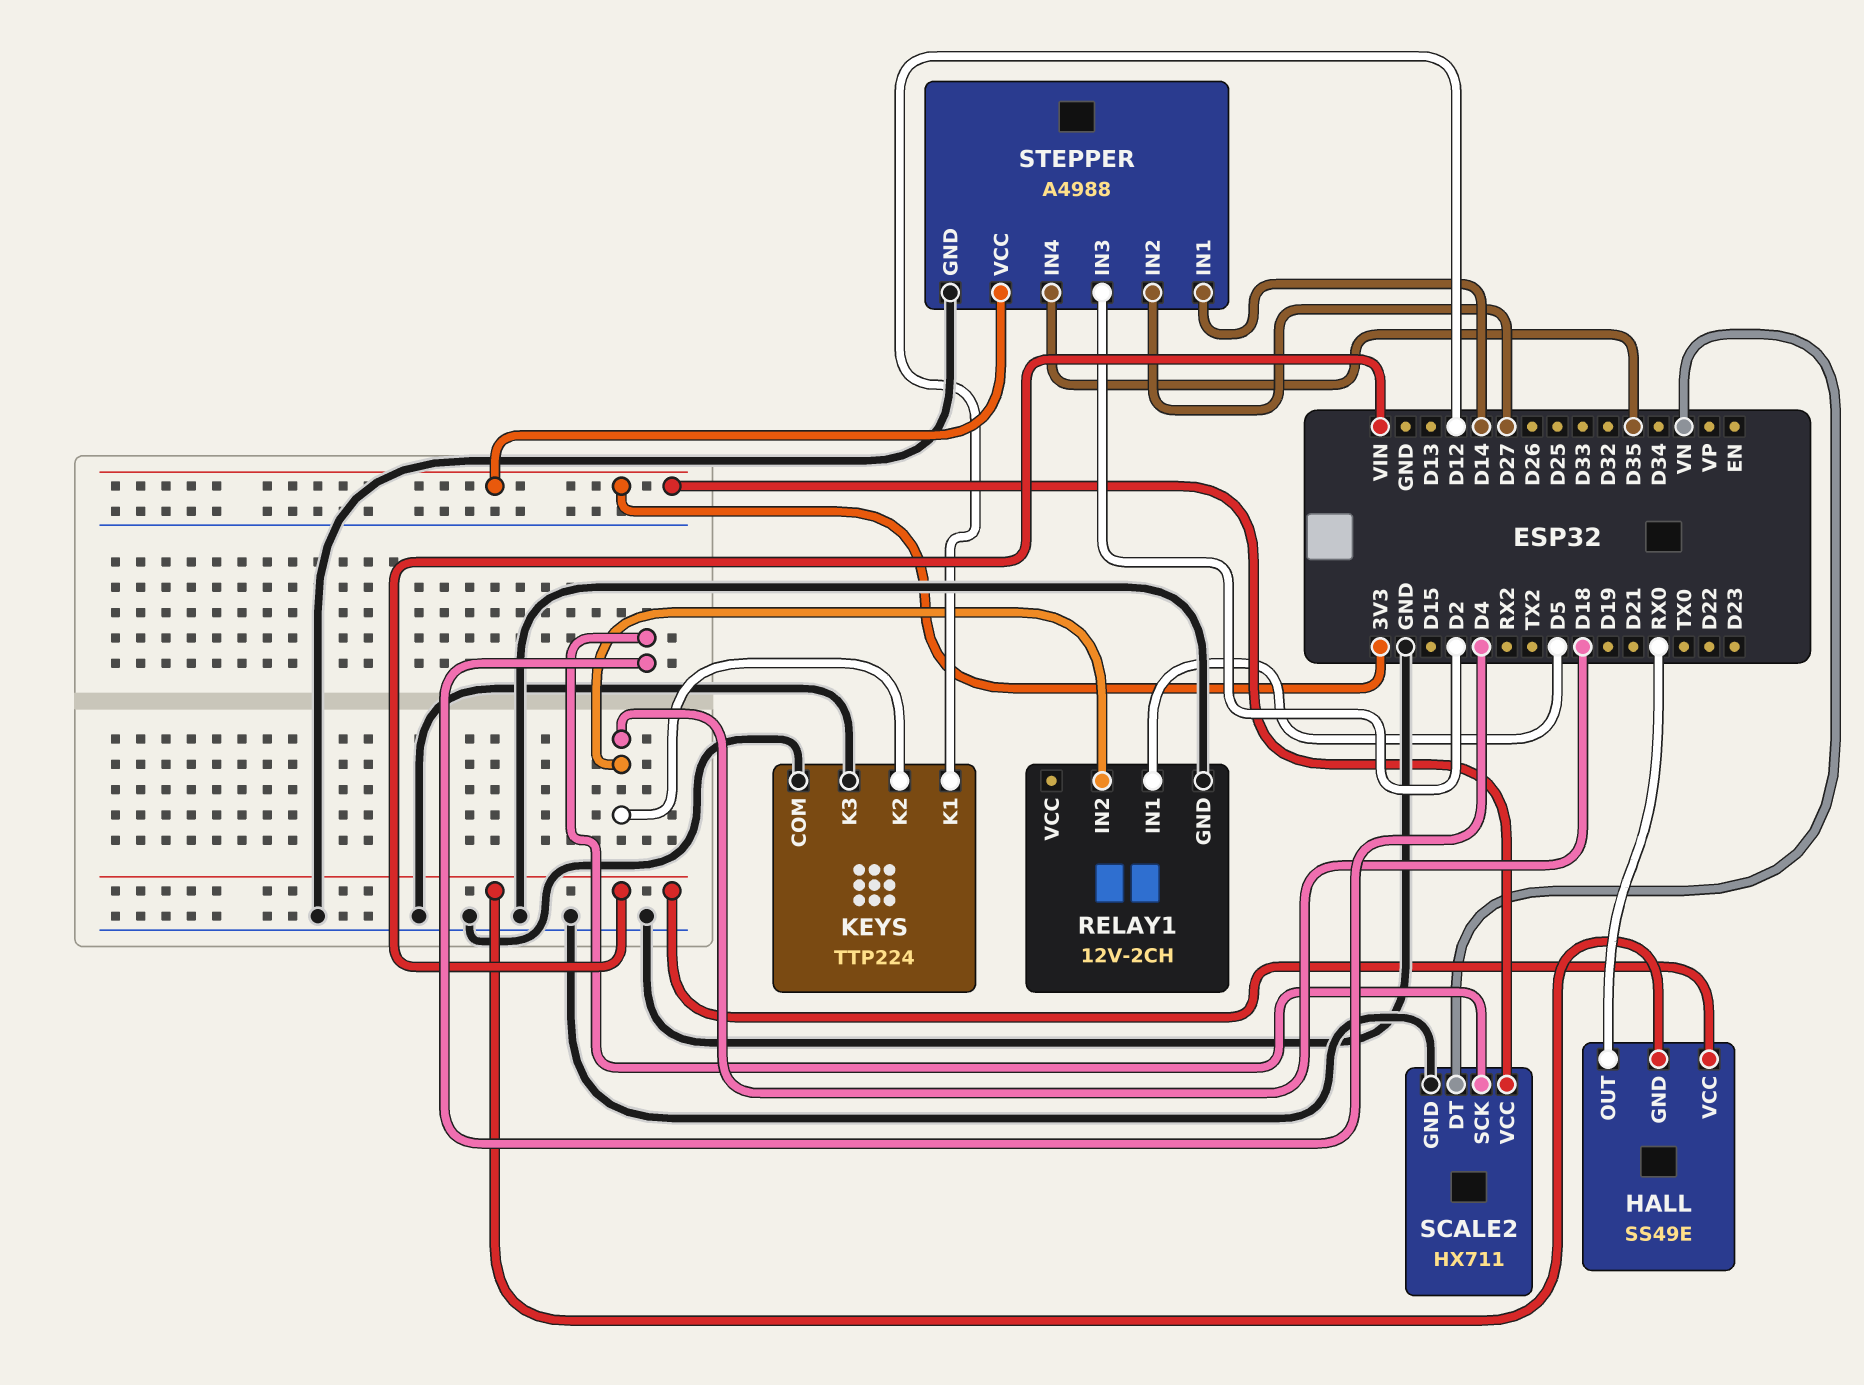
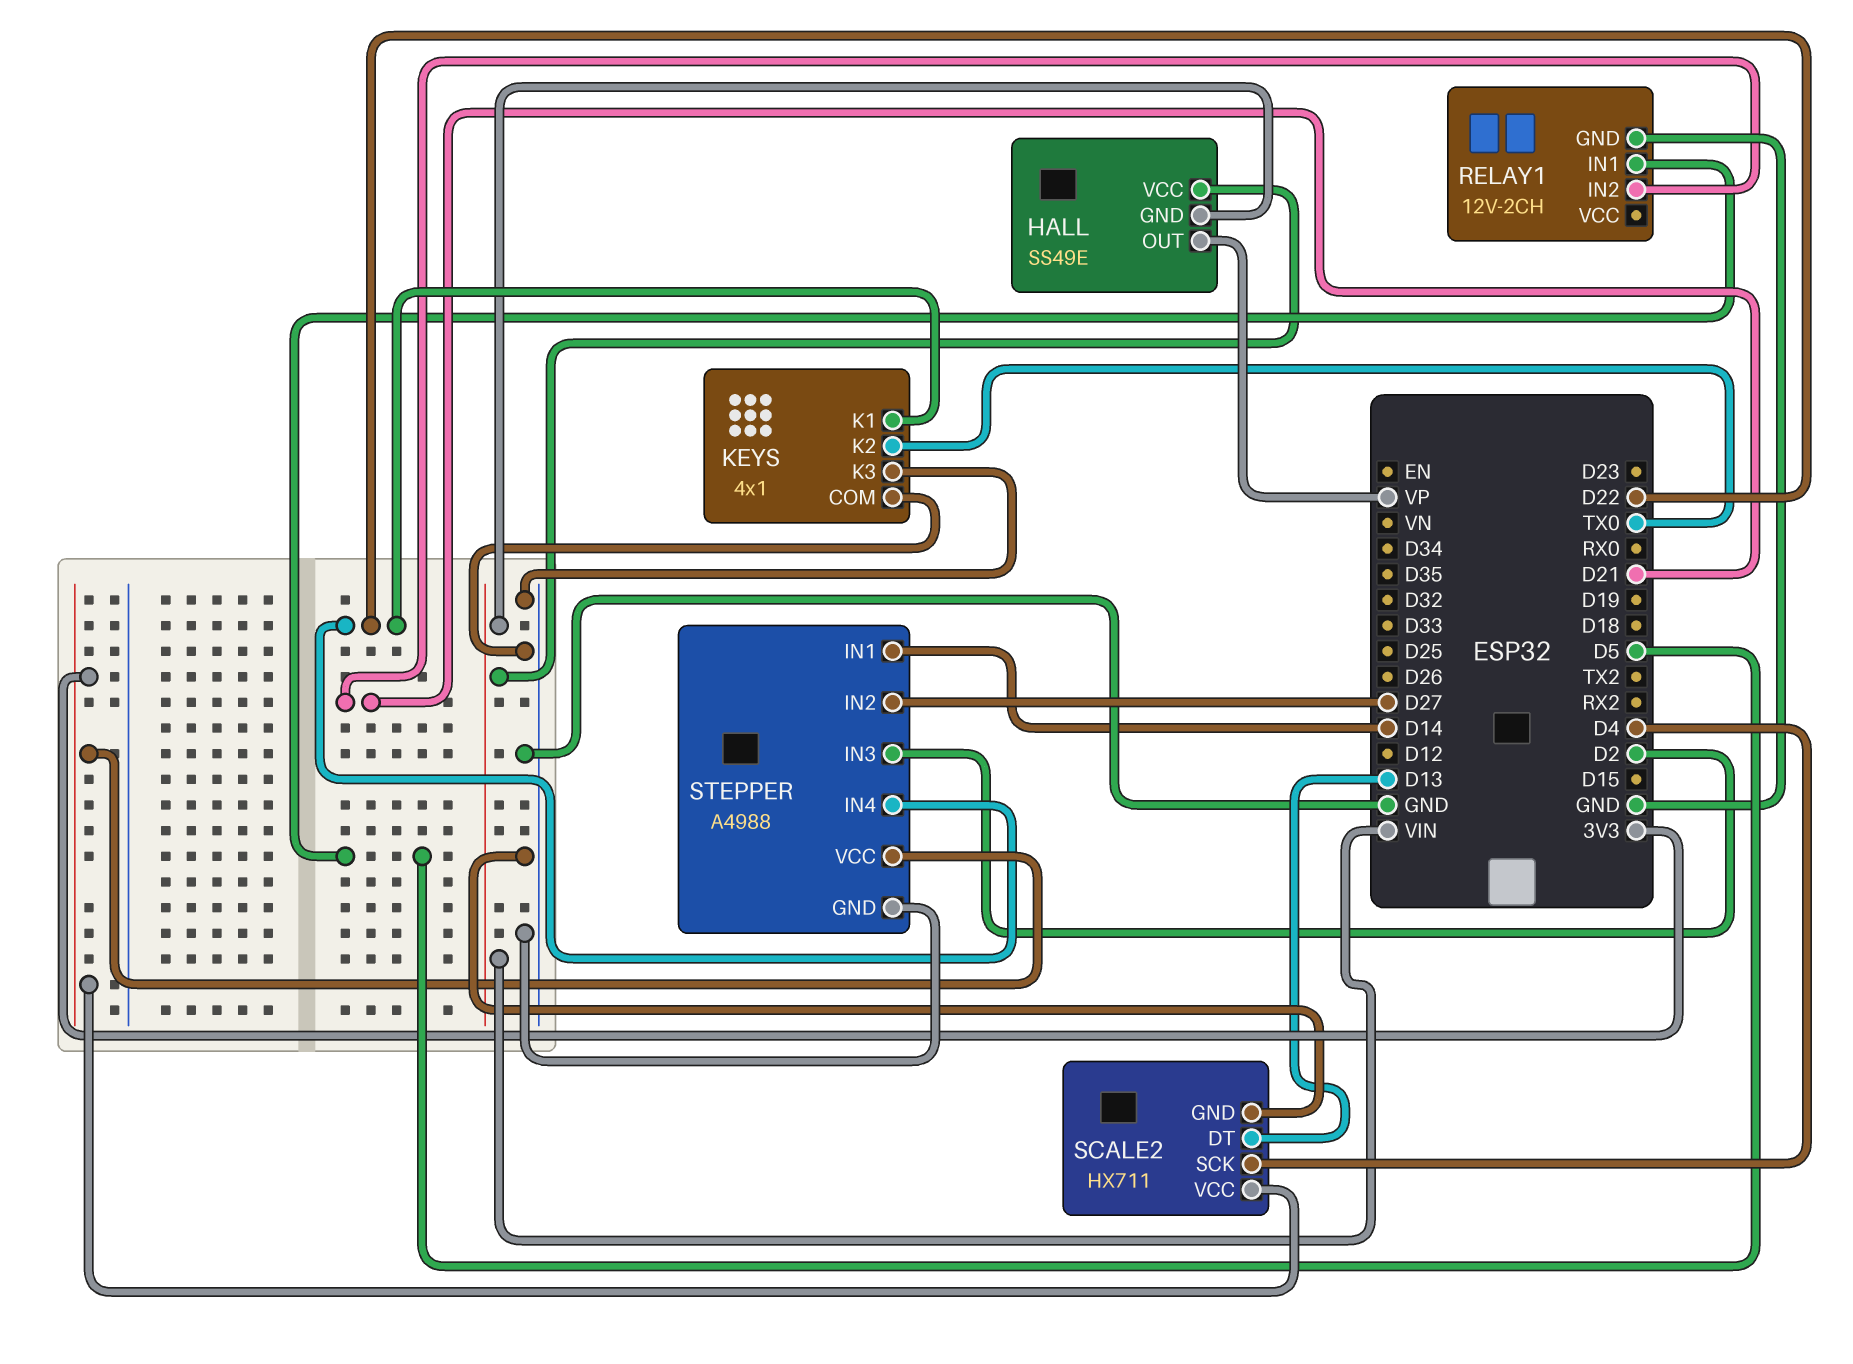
HALL pin OUT: RX0 -> VP
KEYS: TTP224 -> 4x1
KEYS pin K1: D12 -> D22
KEYS pin K2: D18 -> TX0
RELAY1 pin IN2: D18 -> D21
SCALE2 pin DT: VN -> D13
STEPPER pin IN4: D35 -> D22

